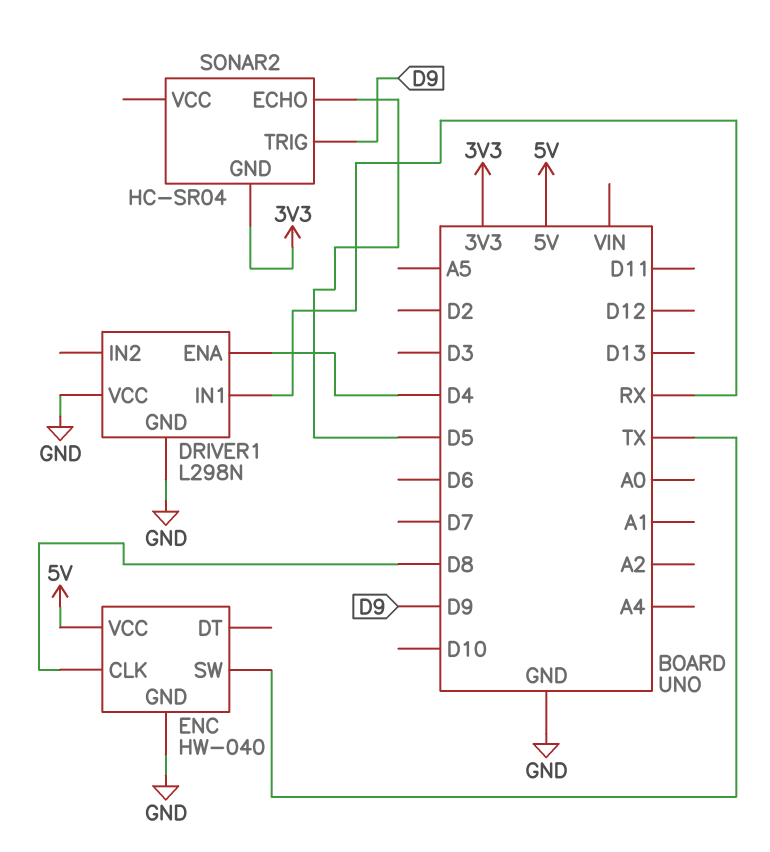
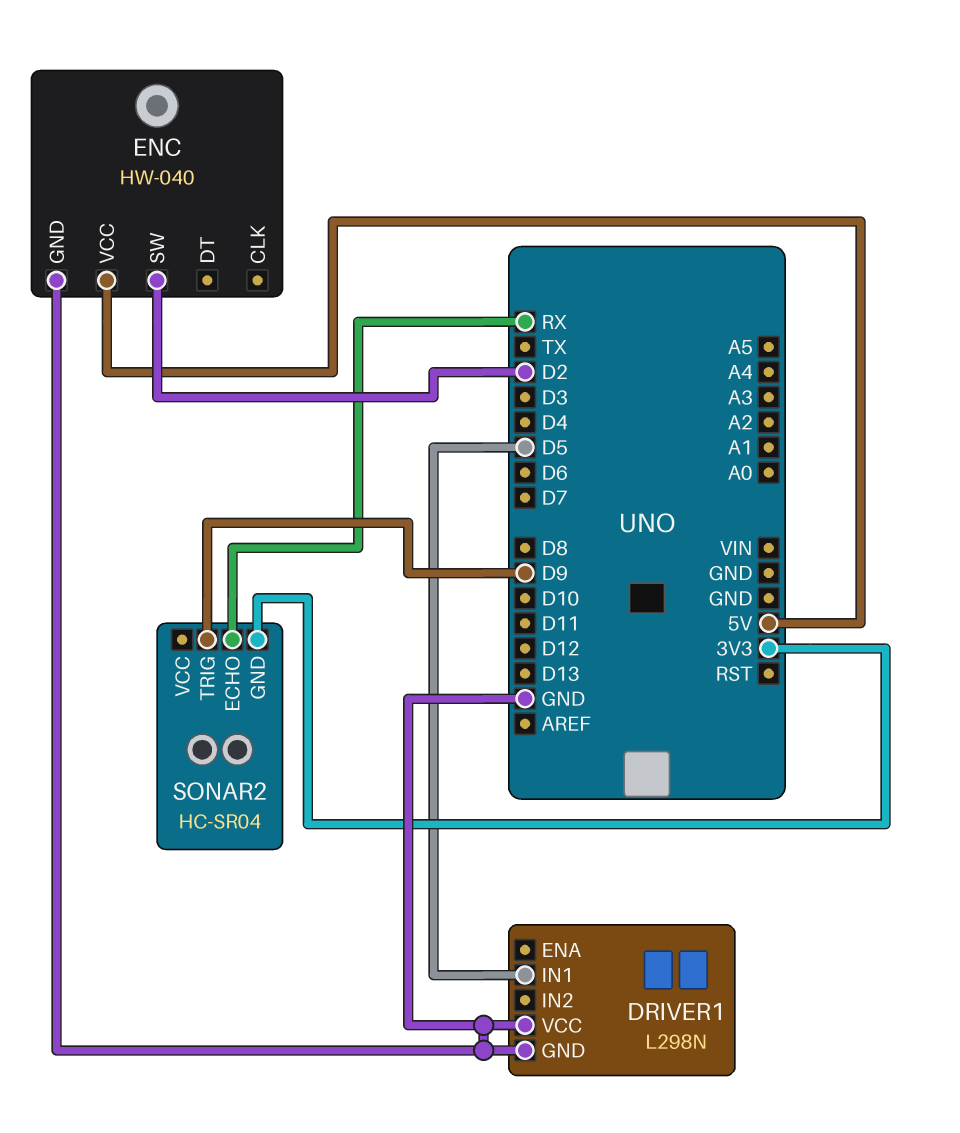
DRIVER1 pin ENA: D4 -> none
DRIVER1 pin IN1: RX -> D5
ENC pin CLK: D8 -> none
ENC pin SW: TX -> D2
SONAR2 pin ECHO: D5 -> RX

